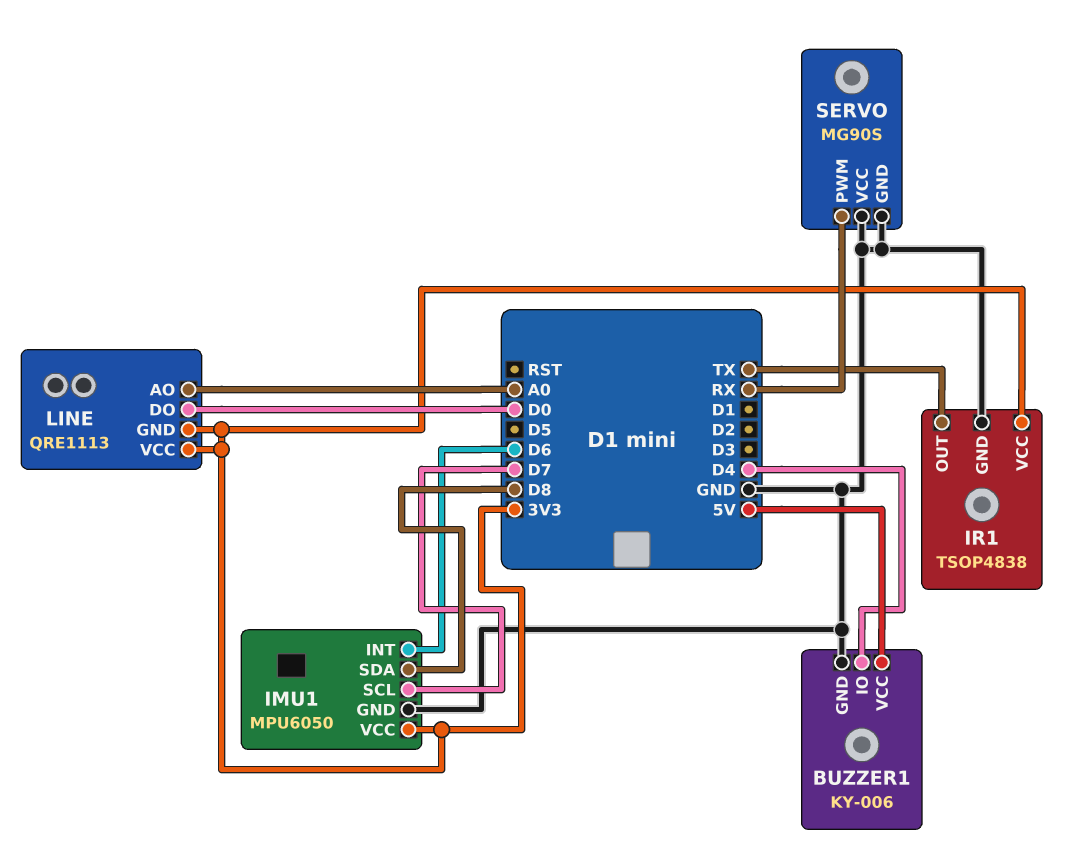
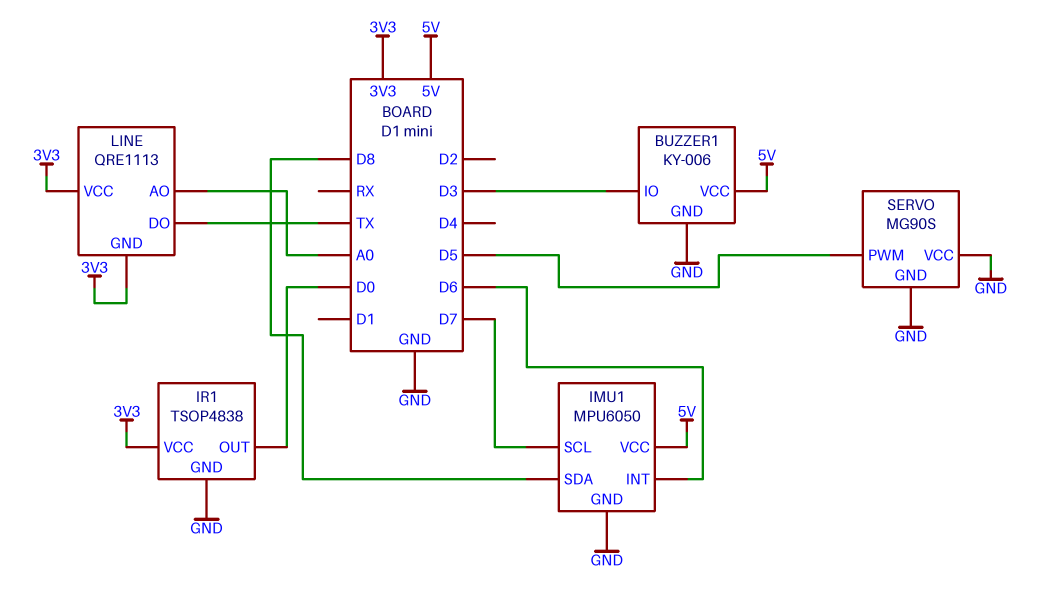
BUZZER1 pin IO: D4 -> D3
IMU1 pin VCC: 3V3 -> 5V
IR1 pin OUT: TX -> D0
LINE pin DO: D0 -> TX
SERVO pin PWM: RX -> D5

